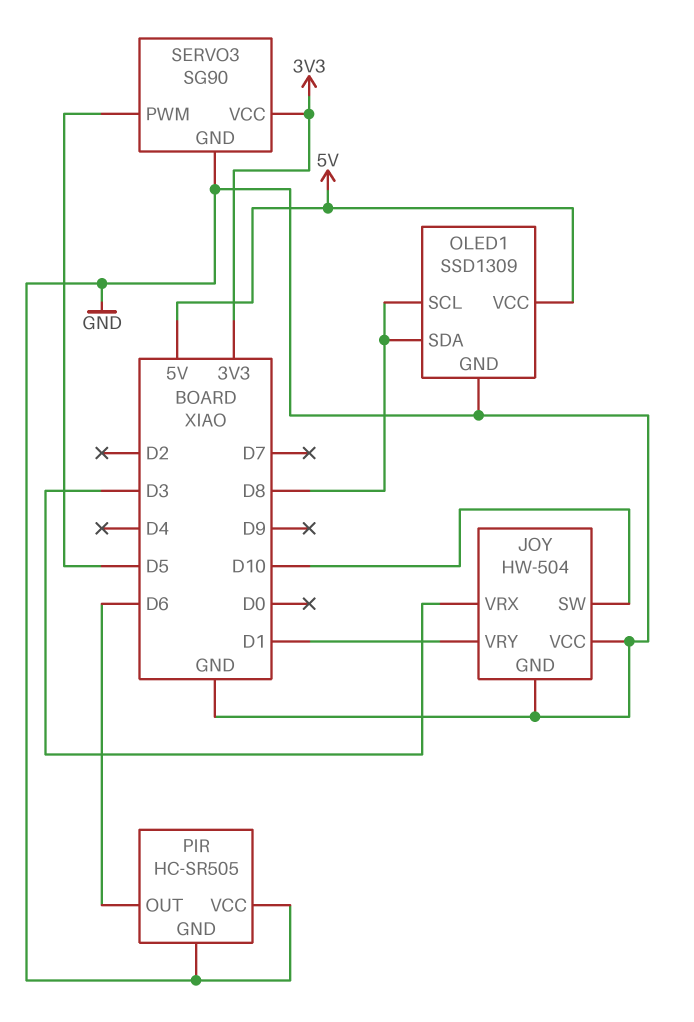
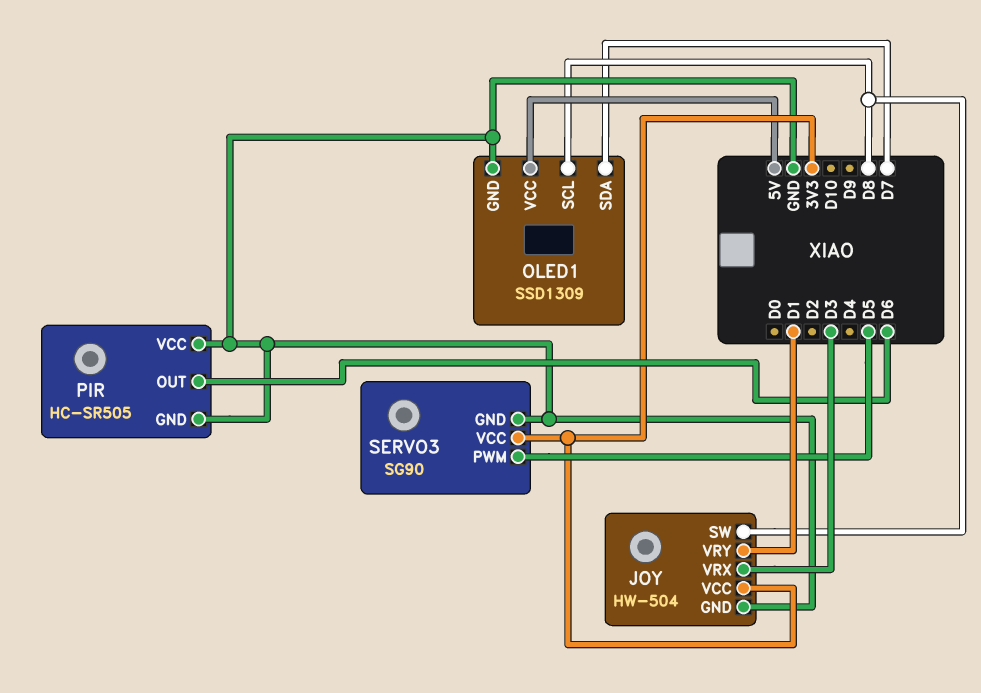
JOY pin SW: D10 -> D8
JOY pin VCC: GND -> 3V3
OLED1 pin SDA: D8 -> D7

